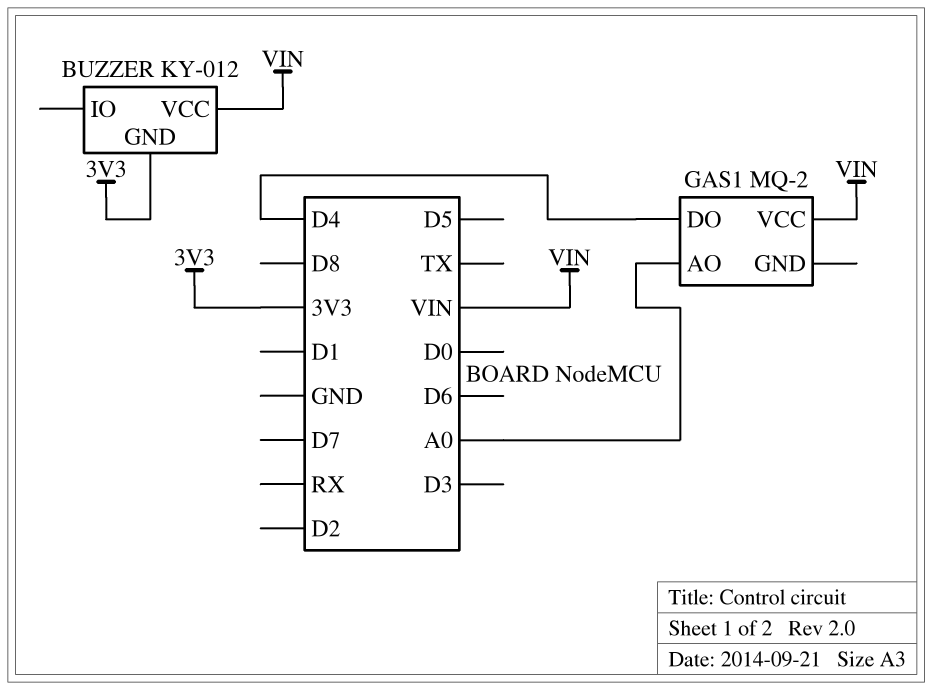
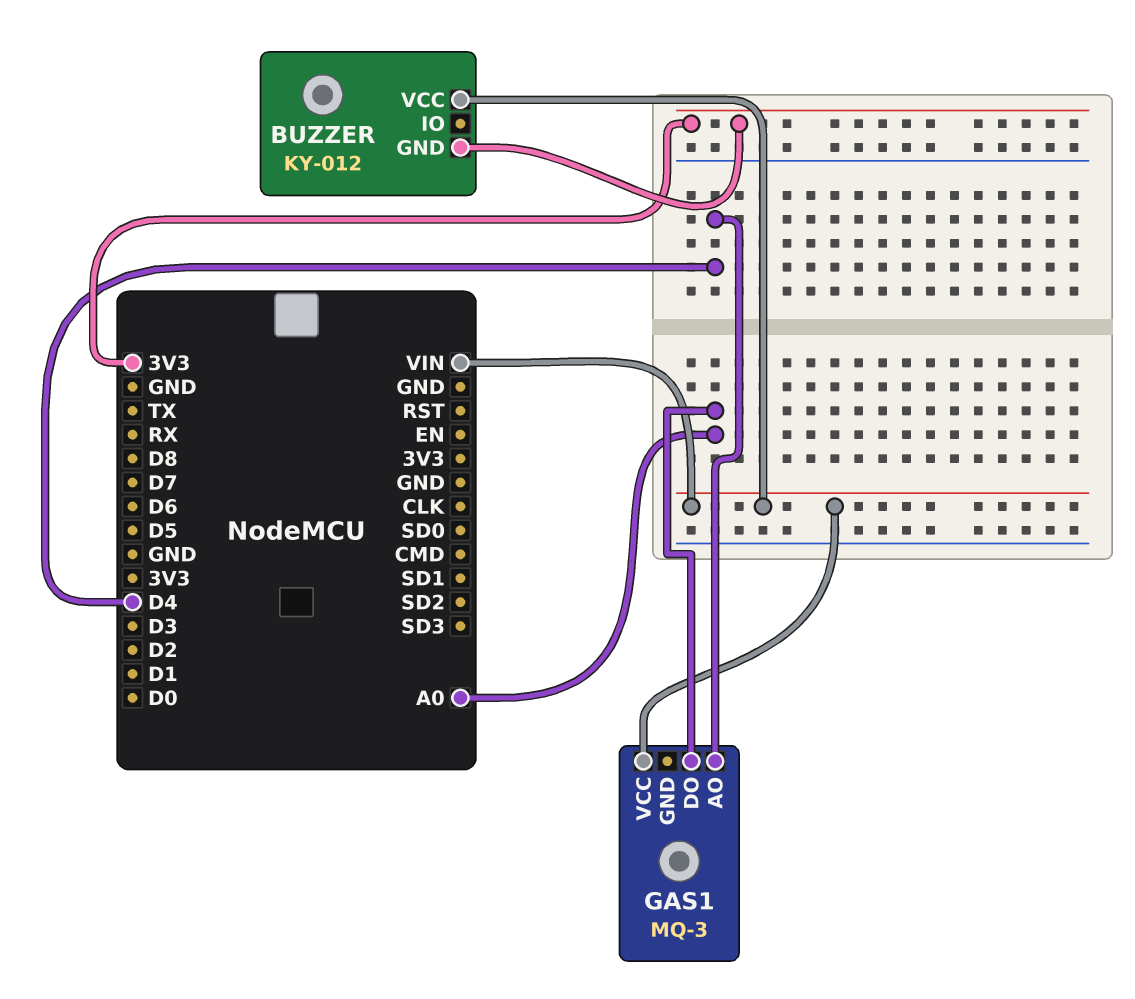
GAS1: MQ-2 -> MQ-3
GAS1 pin AO: A0 -> D4
GAS1 pin DO: D4 -> A0

